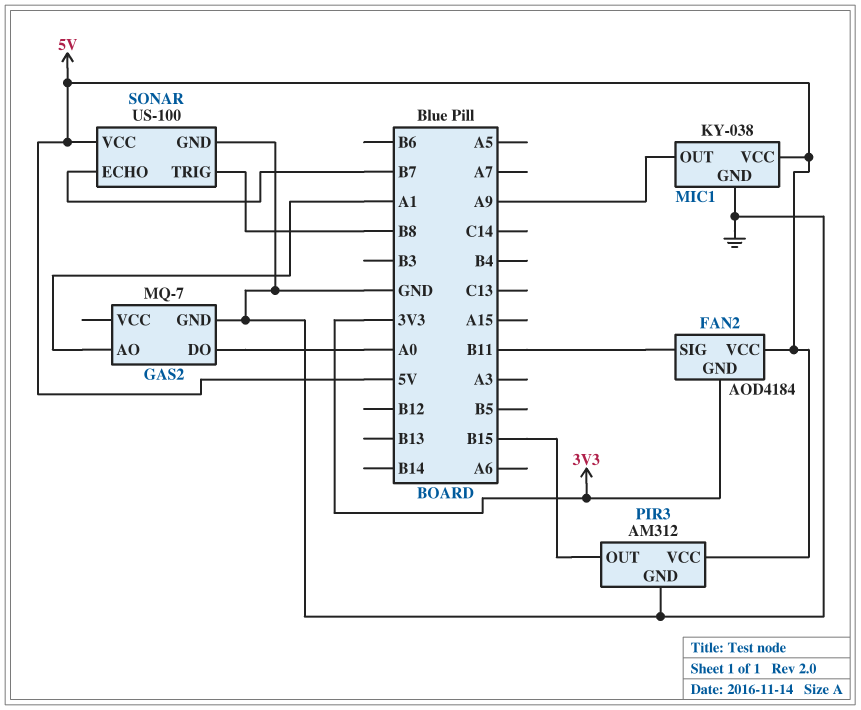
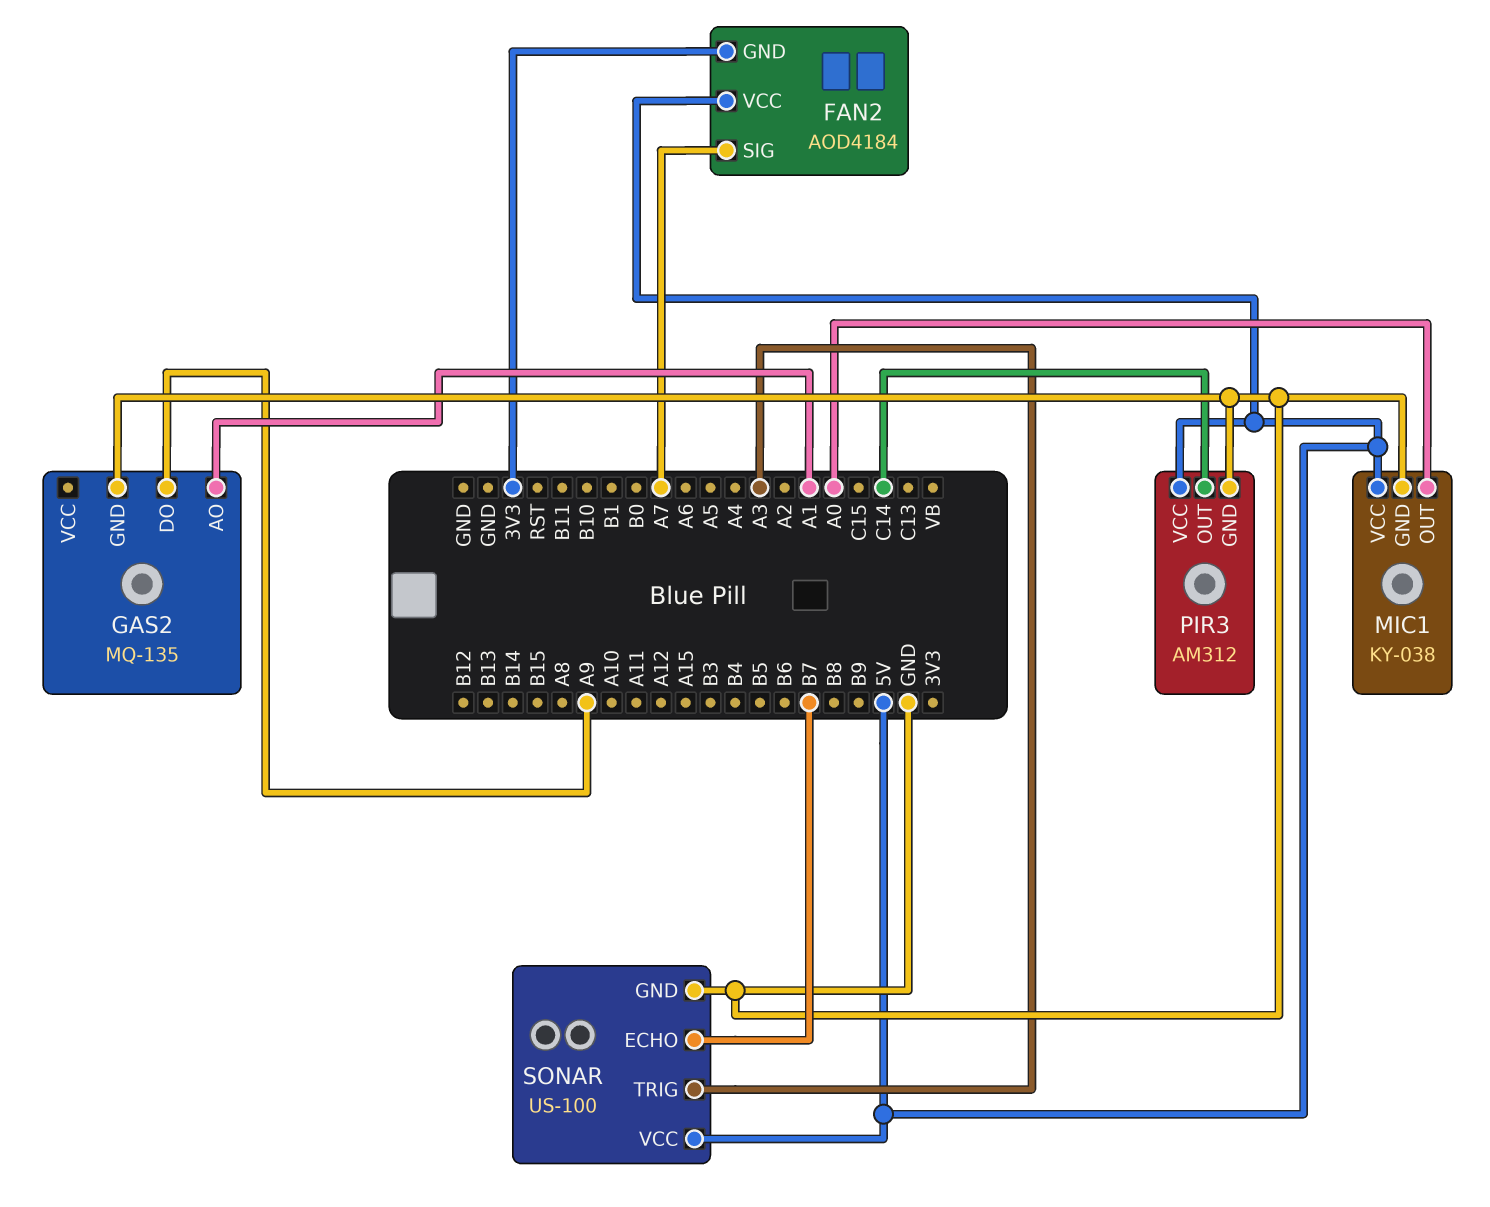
FAN2 pin SIG: B11 -> A7
GAS2: MQ-7 -> MQ-135
GAS2 pin DO: A0 -> A9
MIC1 pin OUT: A9 -> A0
PIR3 pin OUT: B15 -> C14
SONAR pin TRIG: B8 -> A3

